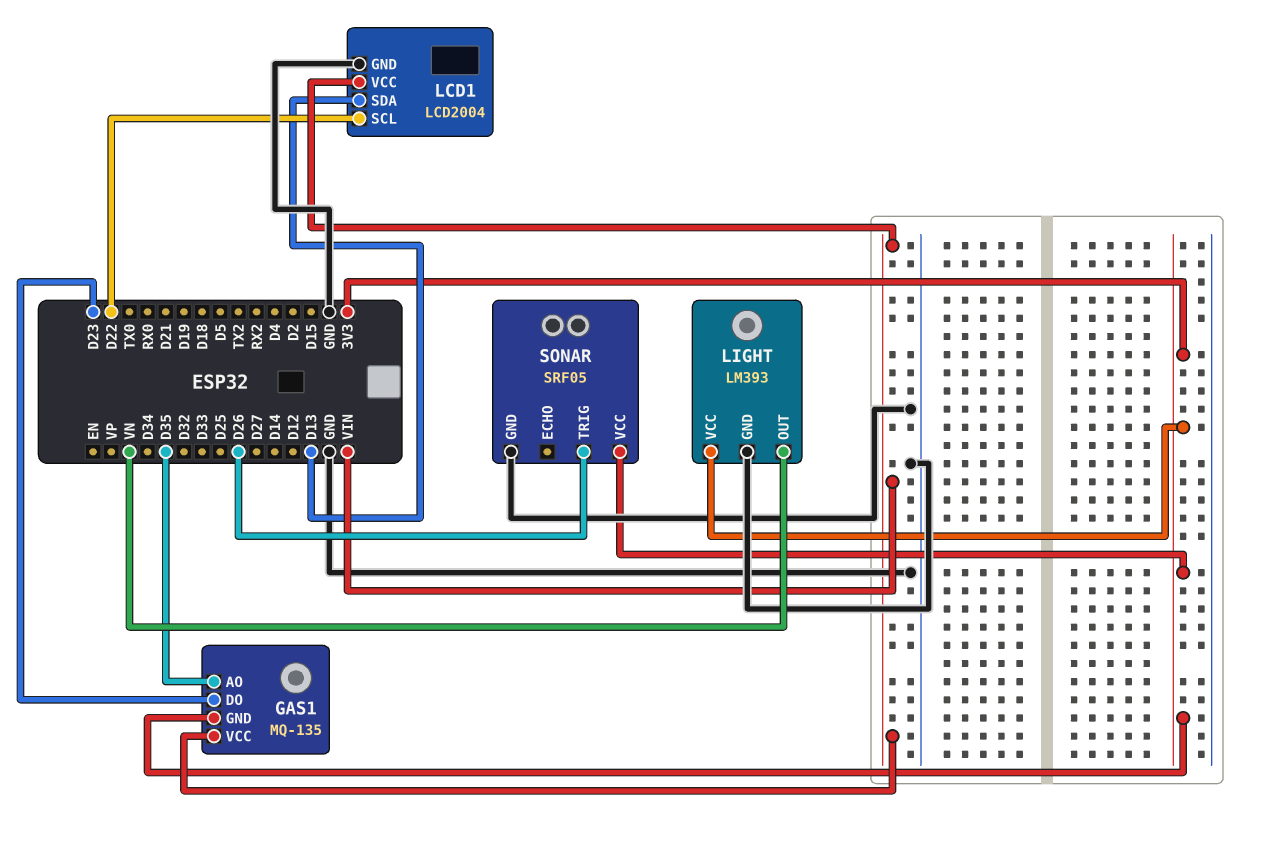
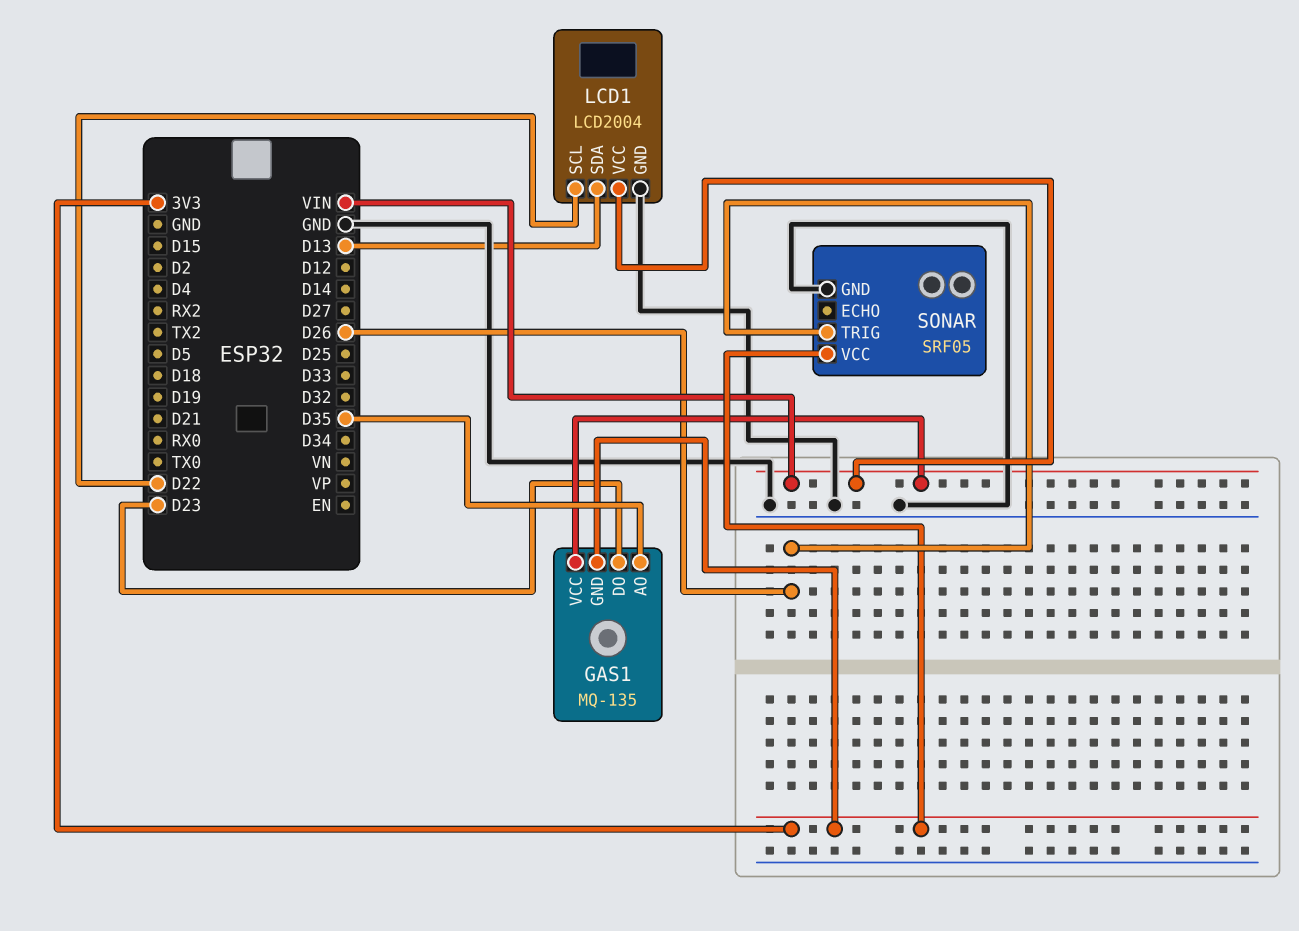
LIGHT: LM393 -> none
LIGHT pin GND: GND -> none
LIGHT pin OUT: VN -> none
LIGHT pin VCC: 3V3 -> none

